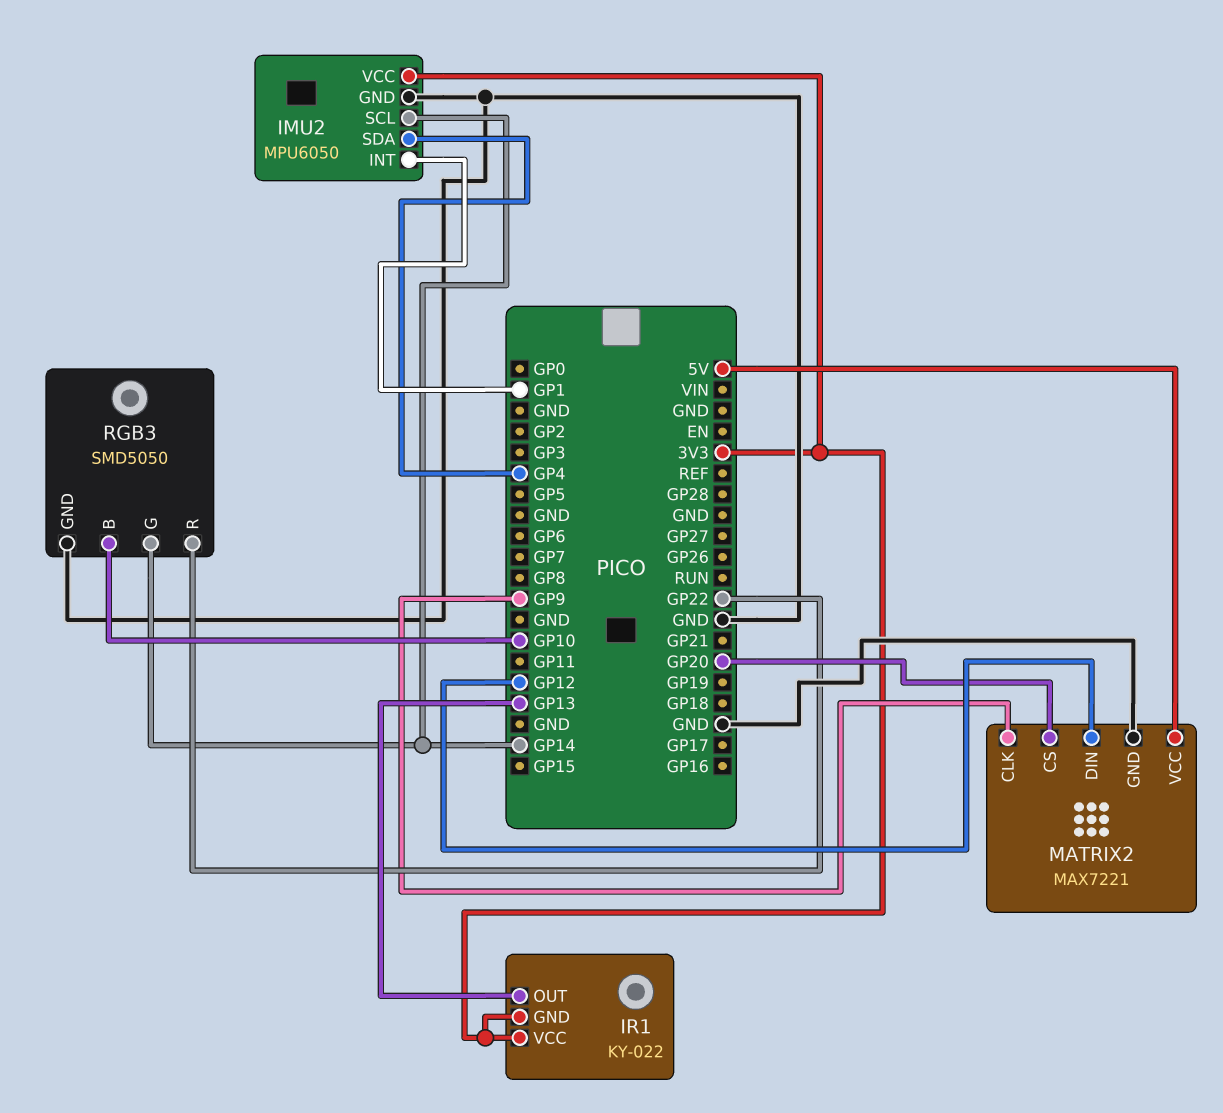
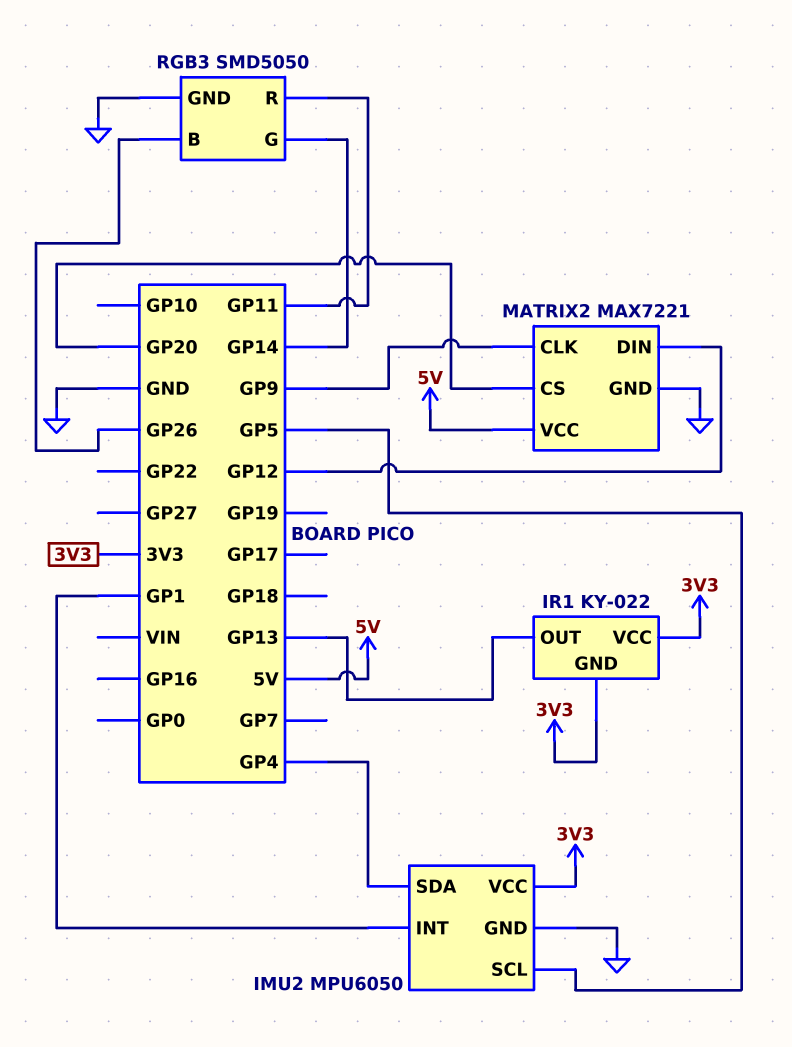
IMU2 pin SCL: GP14 -> GP5
RGB3 pin B: GP10 -> GP26
RGB3 pin R: GP22 -> GP11

